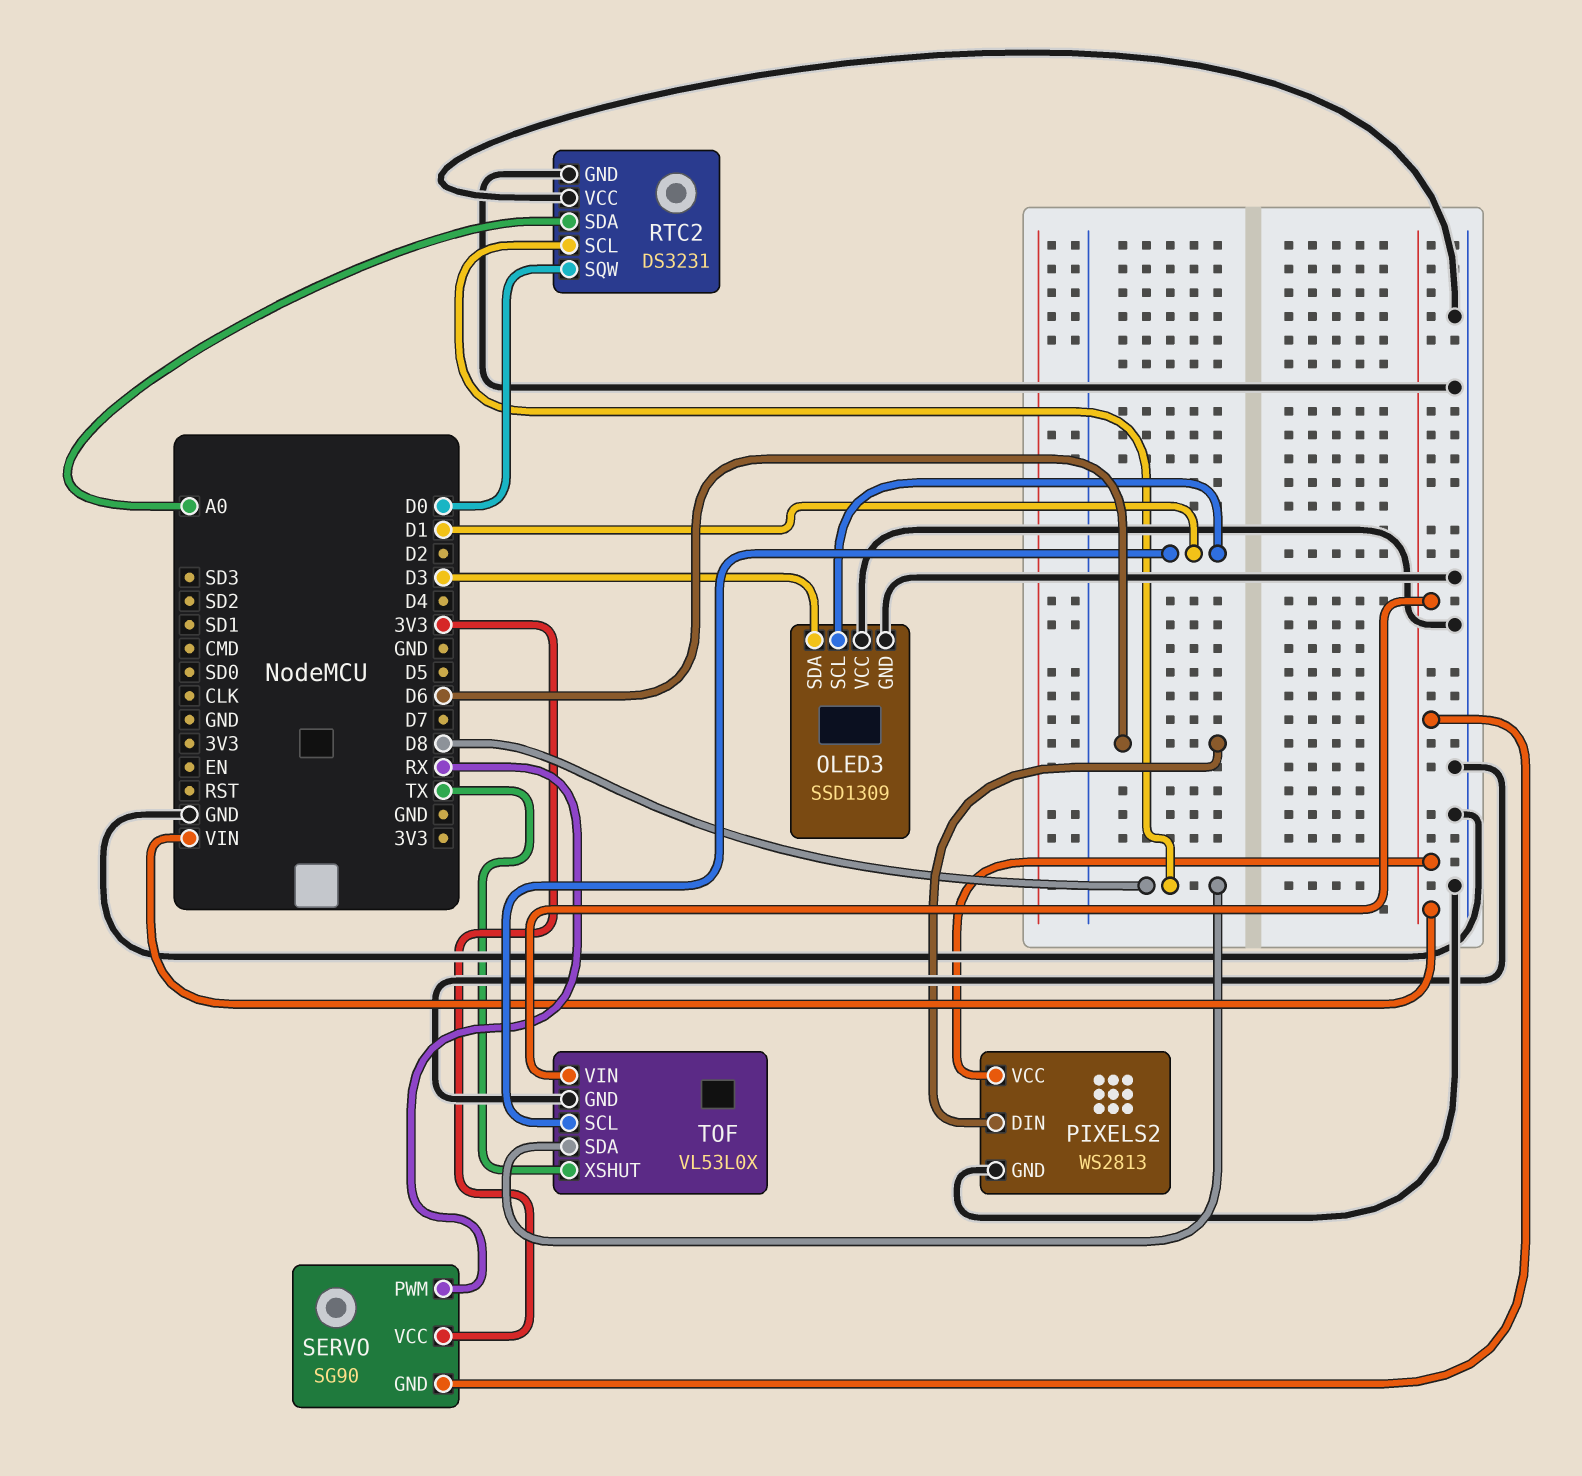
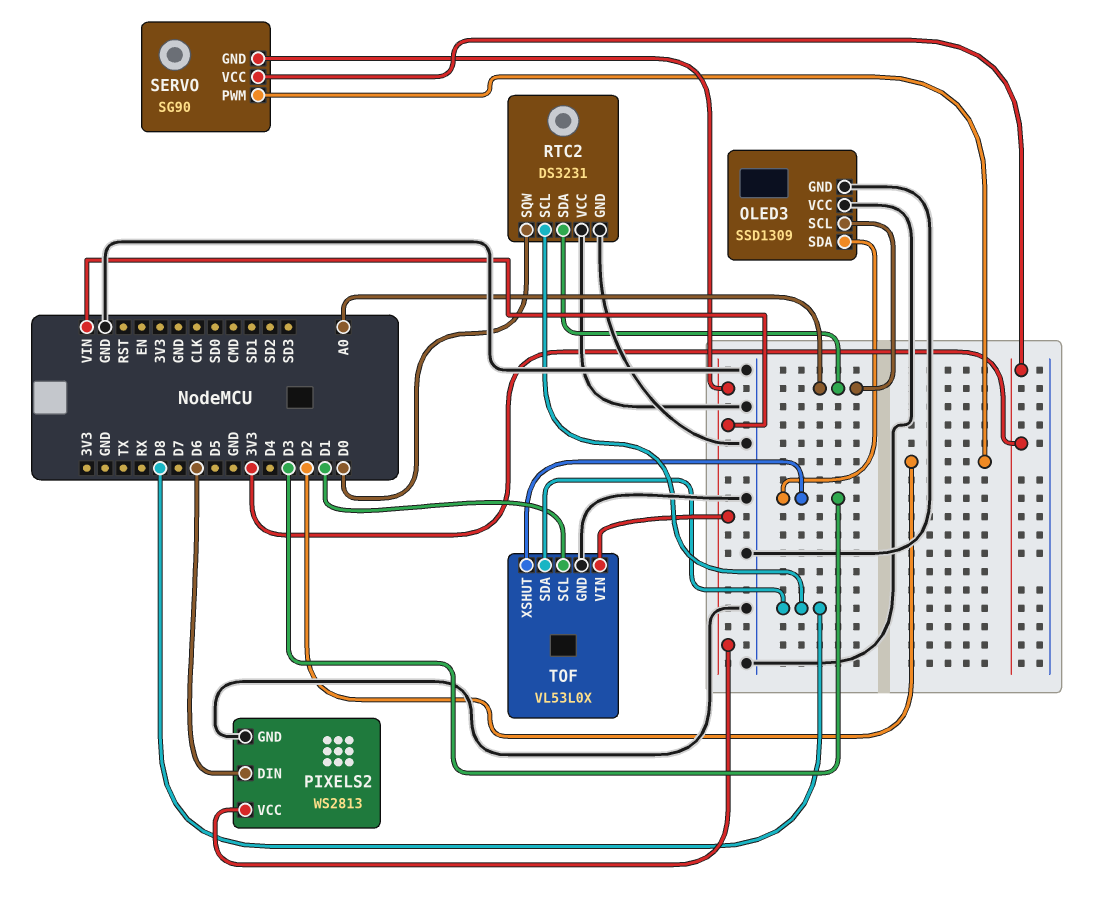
OLED3 pin SCL: D1 -> A0
SERVO pin PWM: RX -> D2
TOF pin XSHUT: TX -> D3

